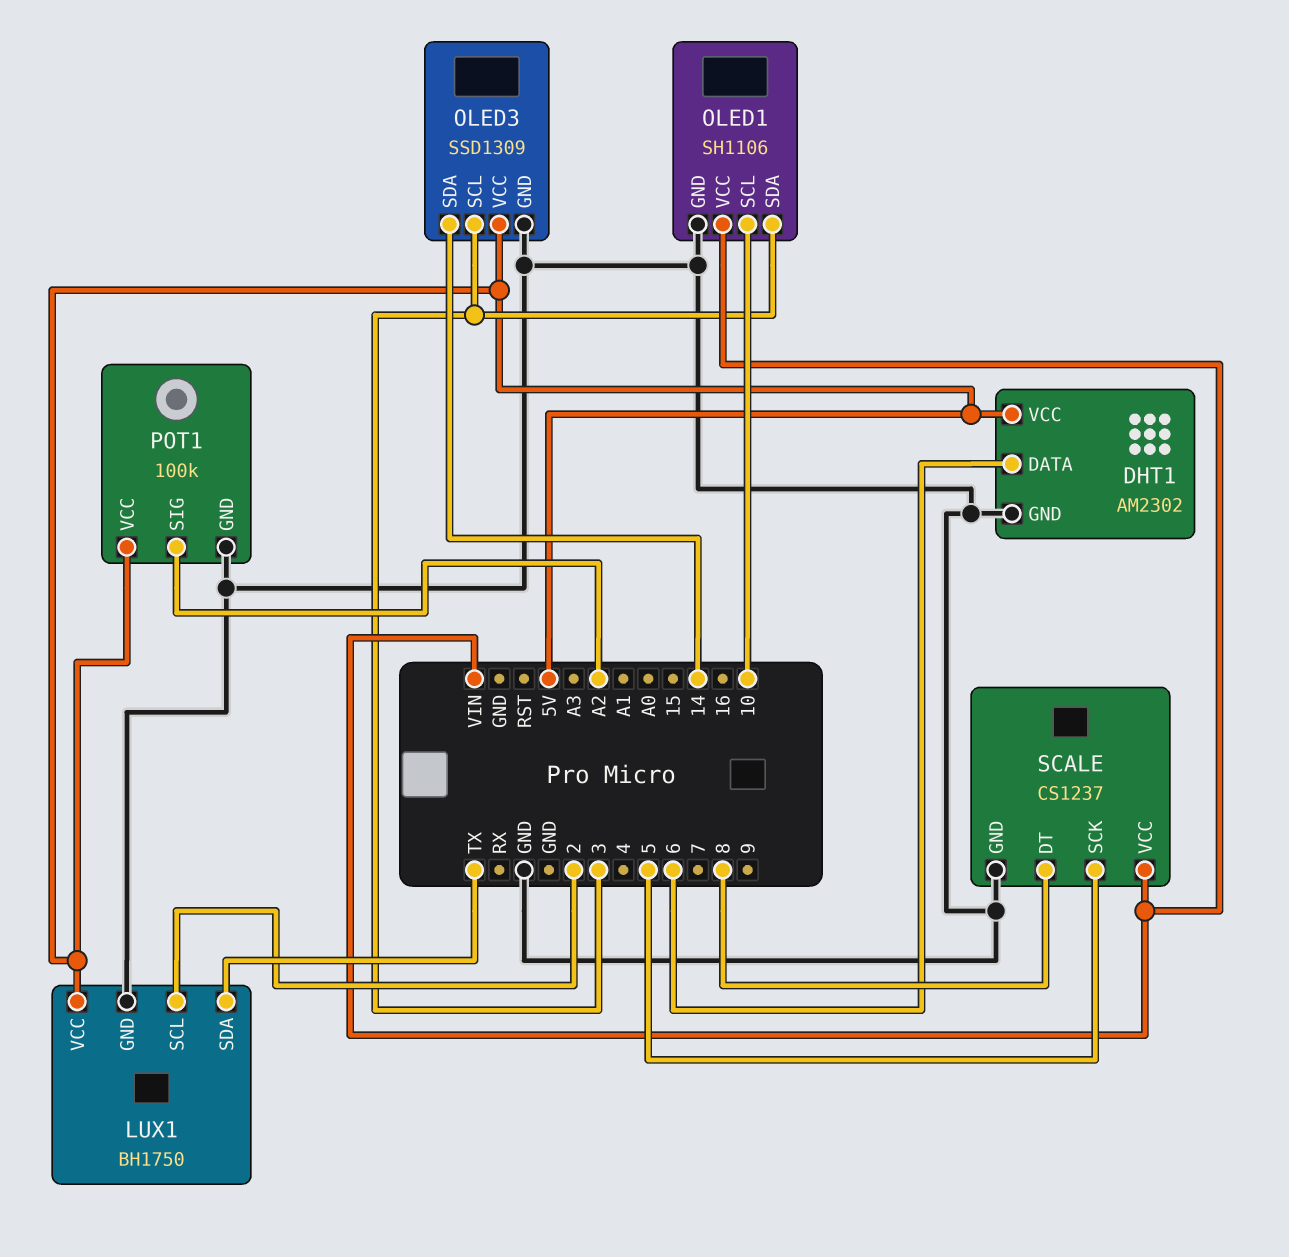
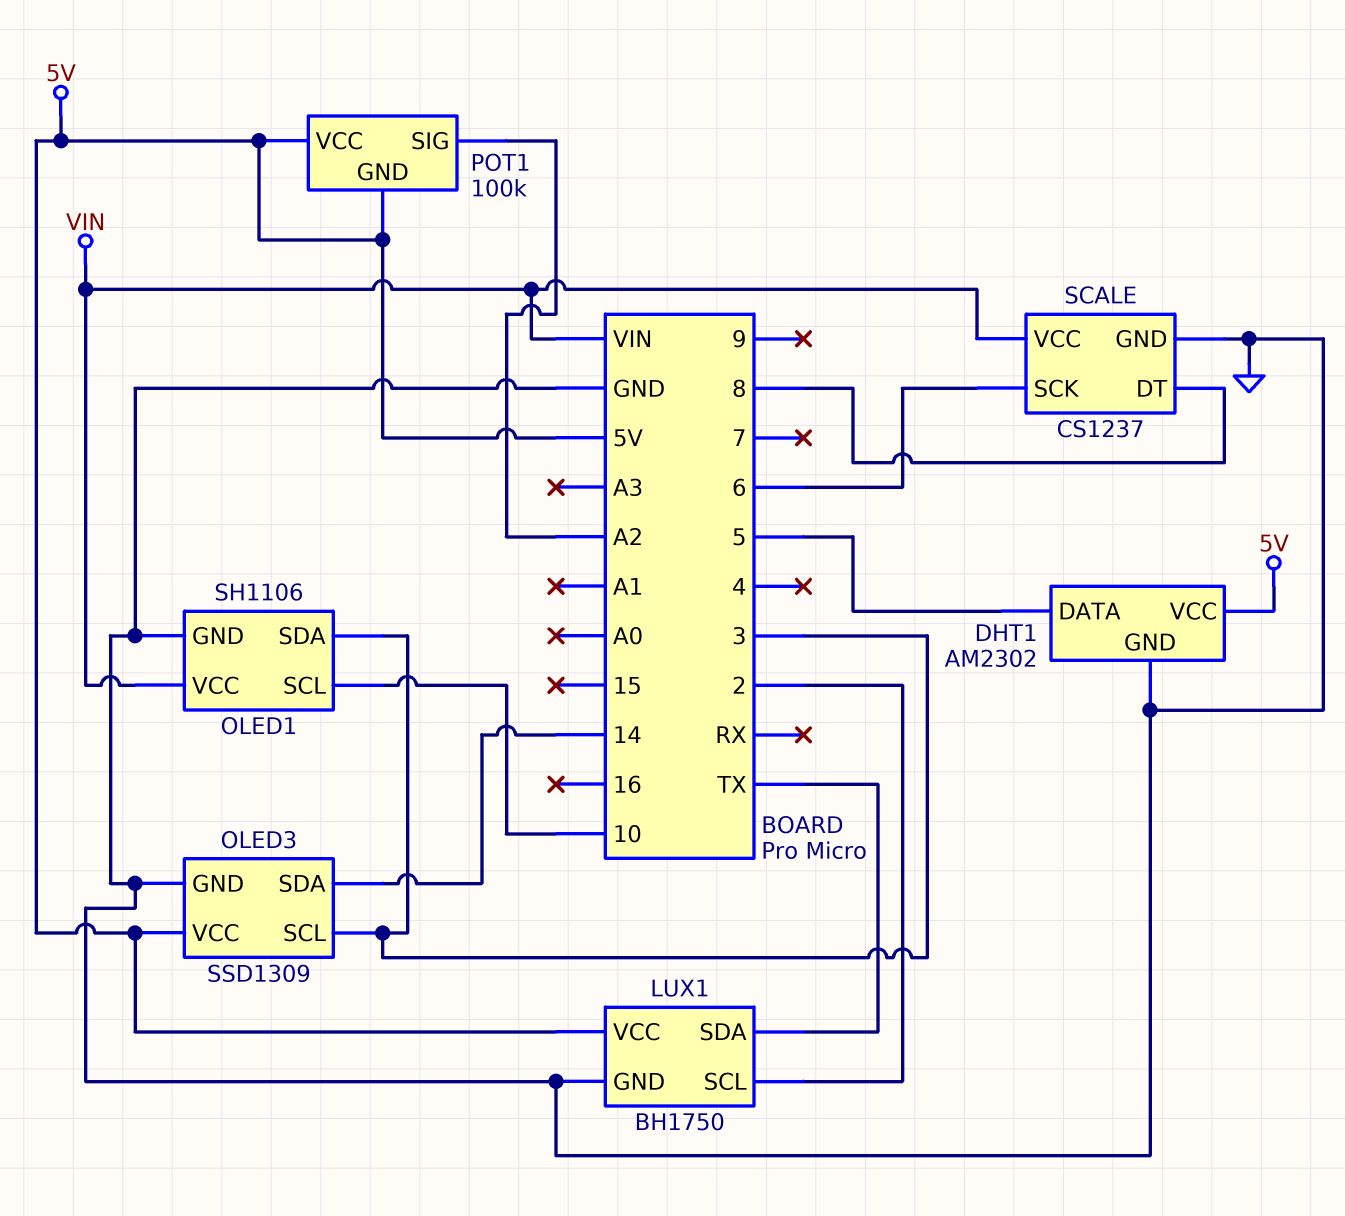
DHT1 pin DATA: 6 -> 5
POT1 pin GND: GND -> 5V
SCALE pin SCK: 5 -> 6

